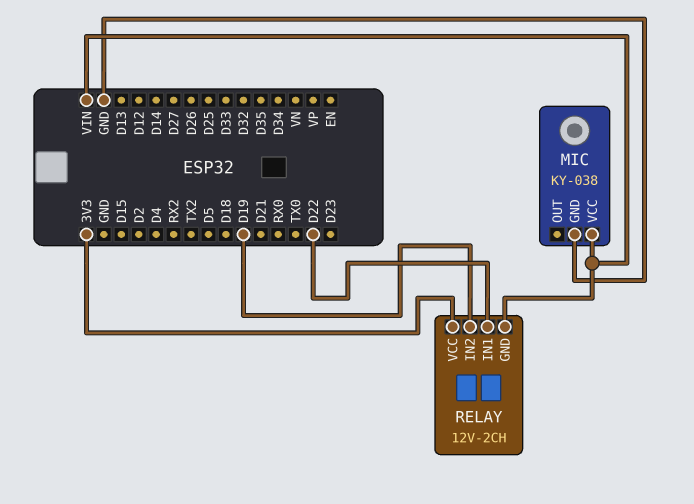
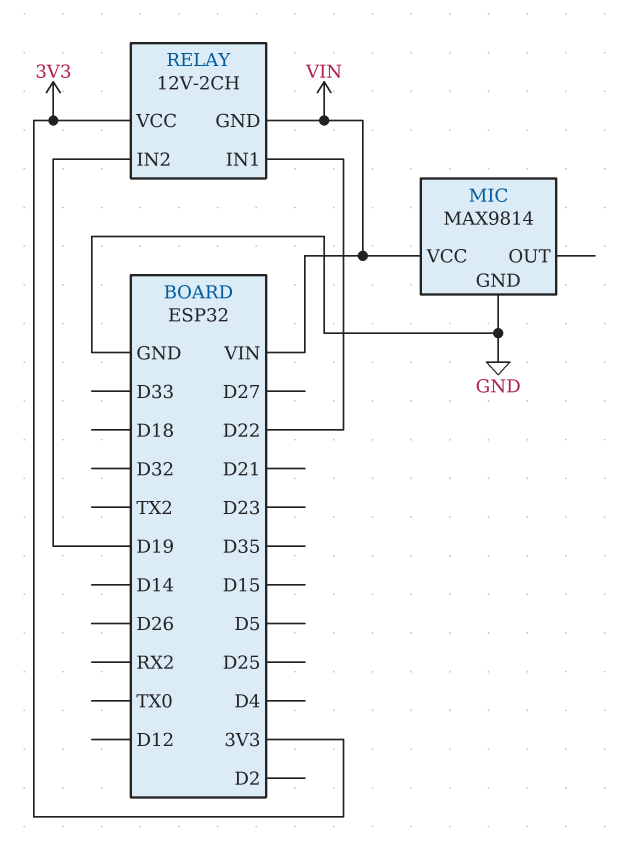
MIC: KY-038 -> MAX9814

